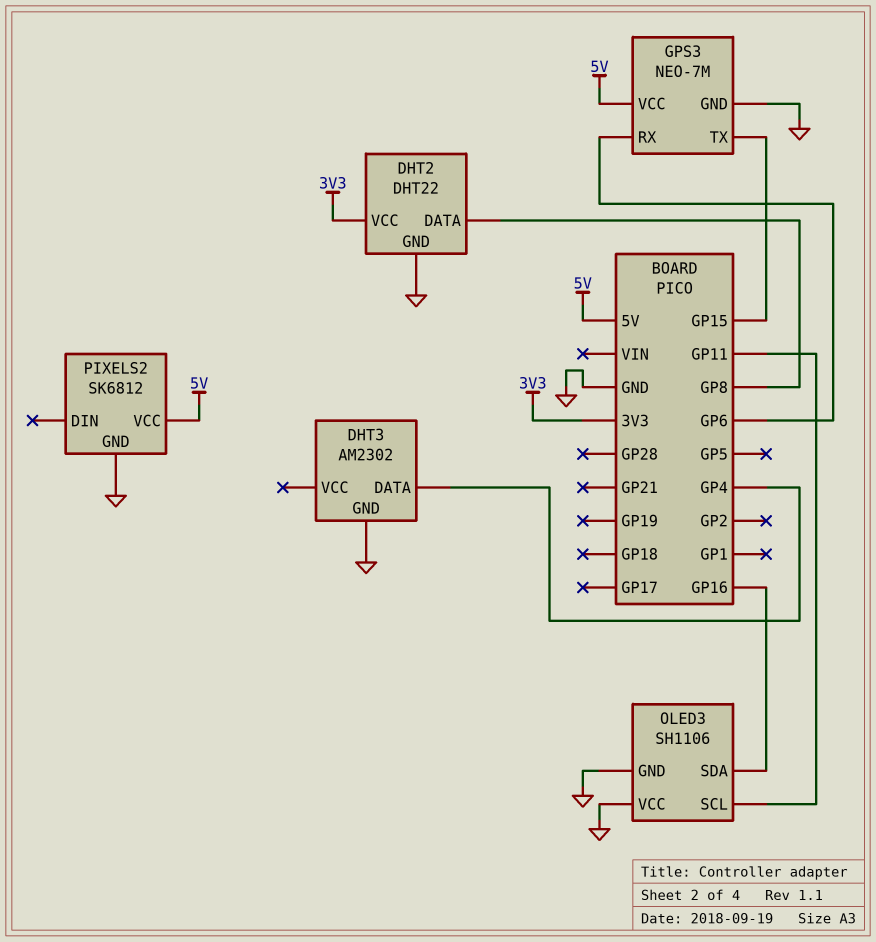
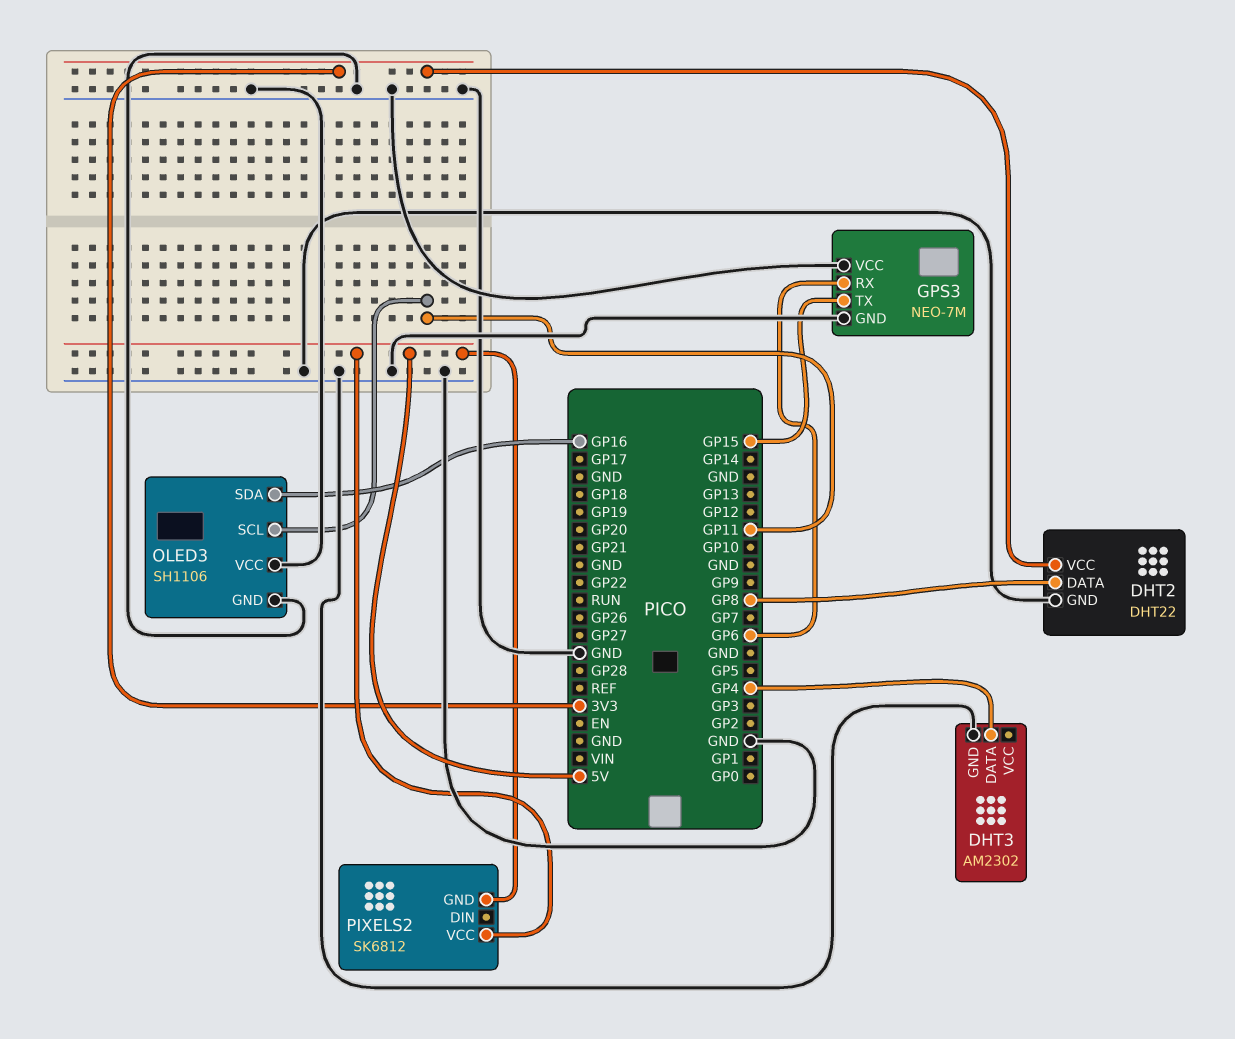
GPS3 pin VCC: 5V -> GND
PIXELS2 pin GND: GND -> 5V

